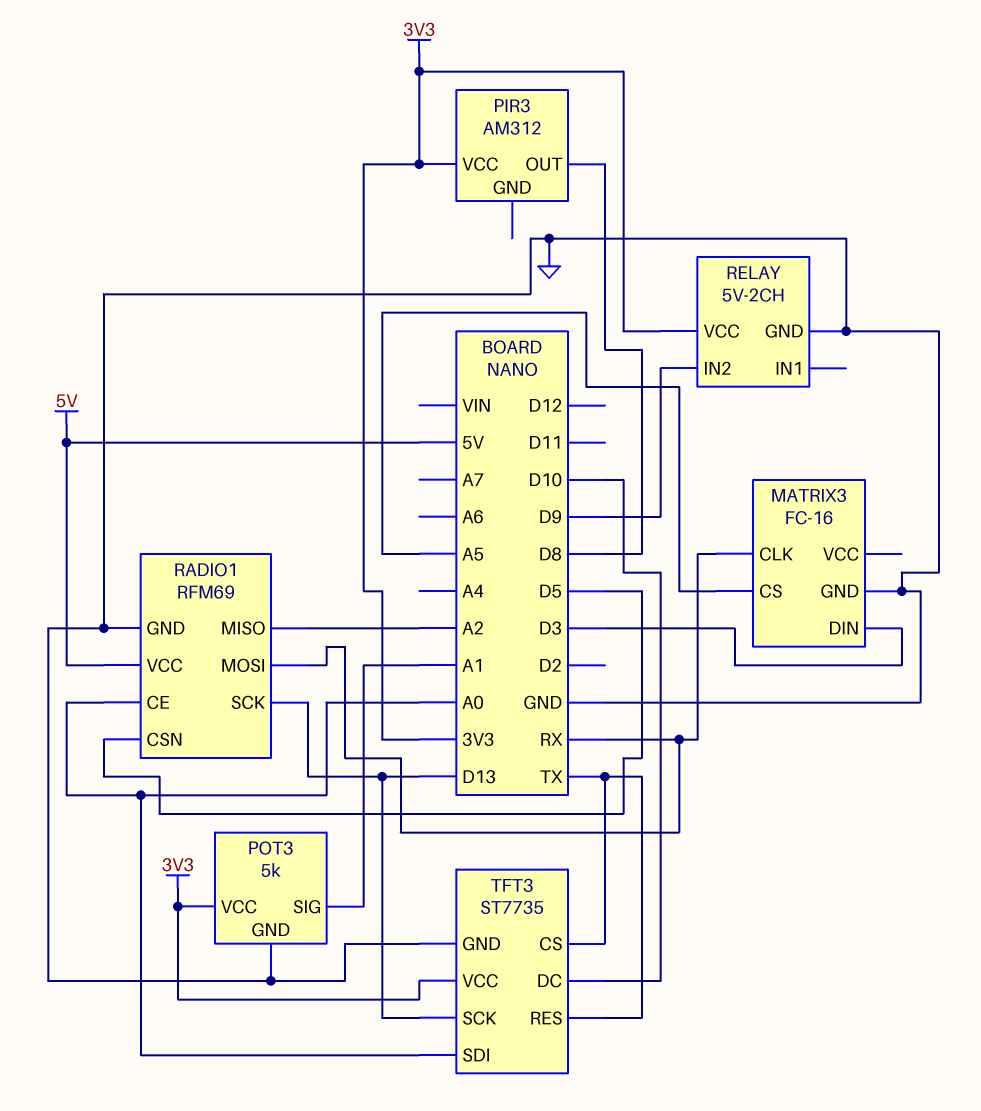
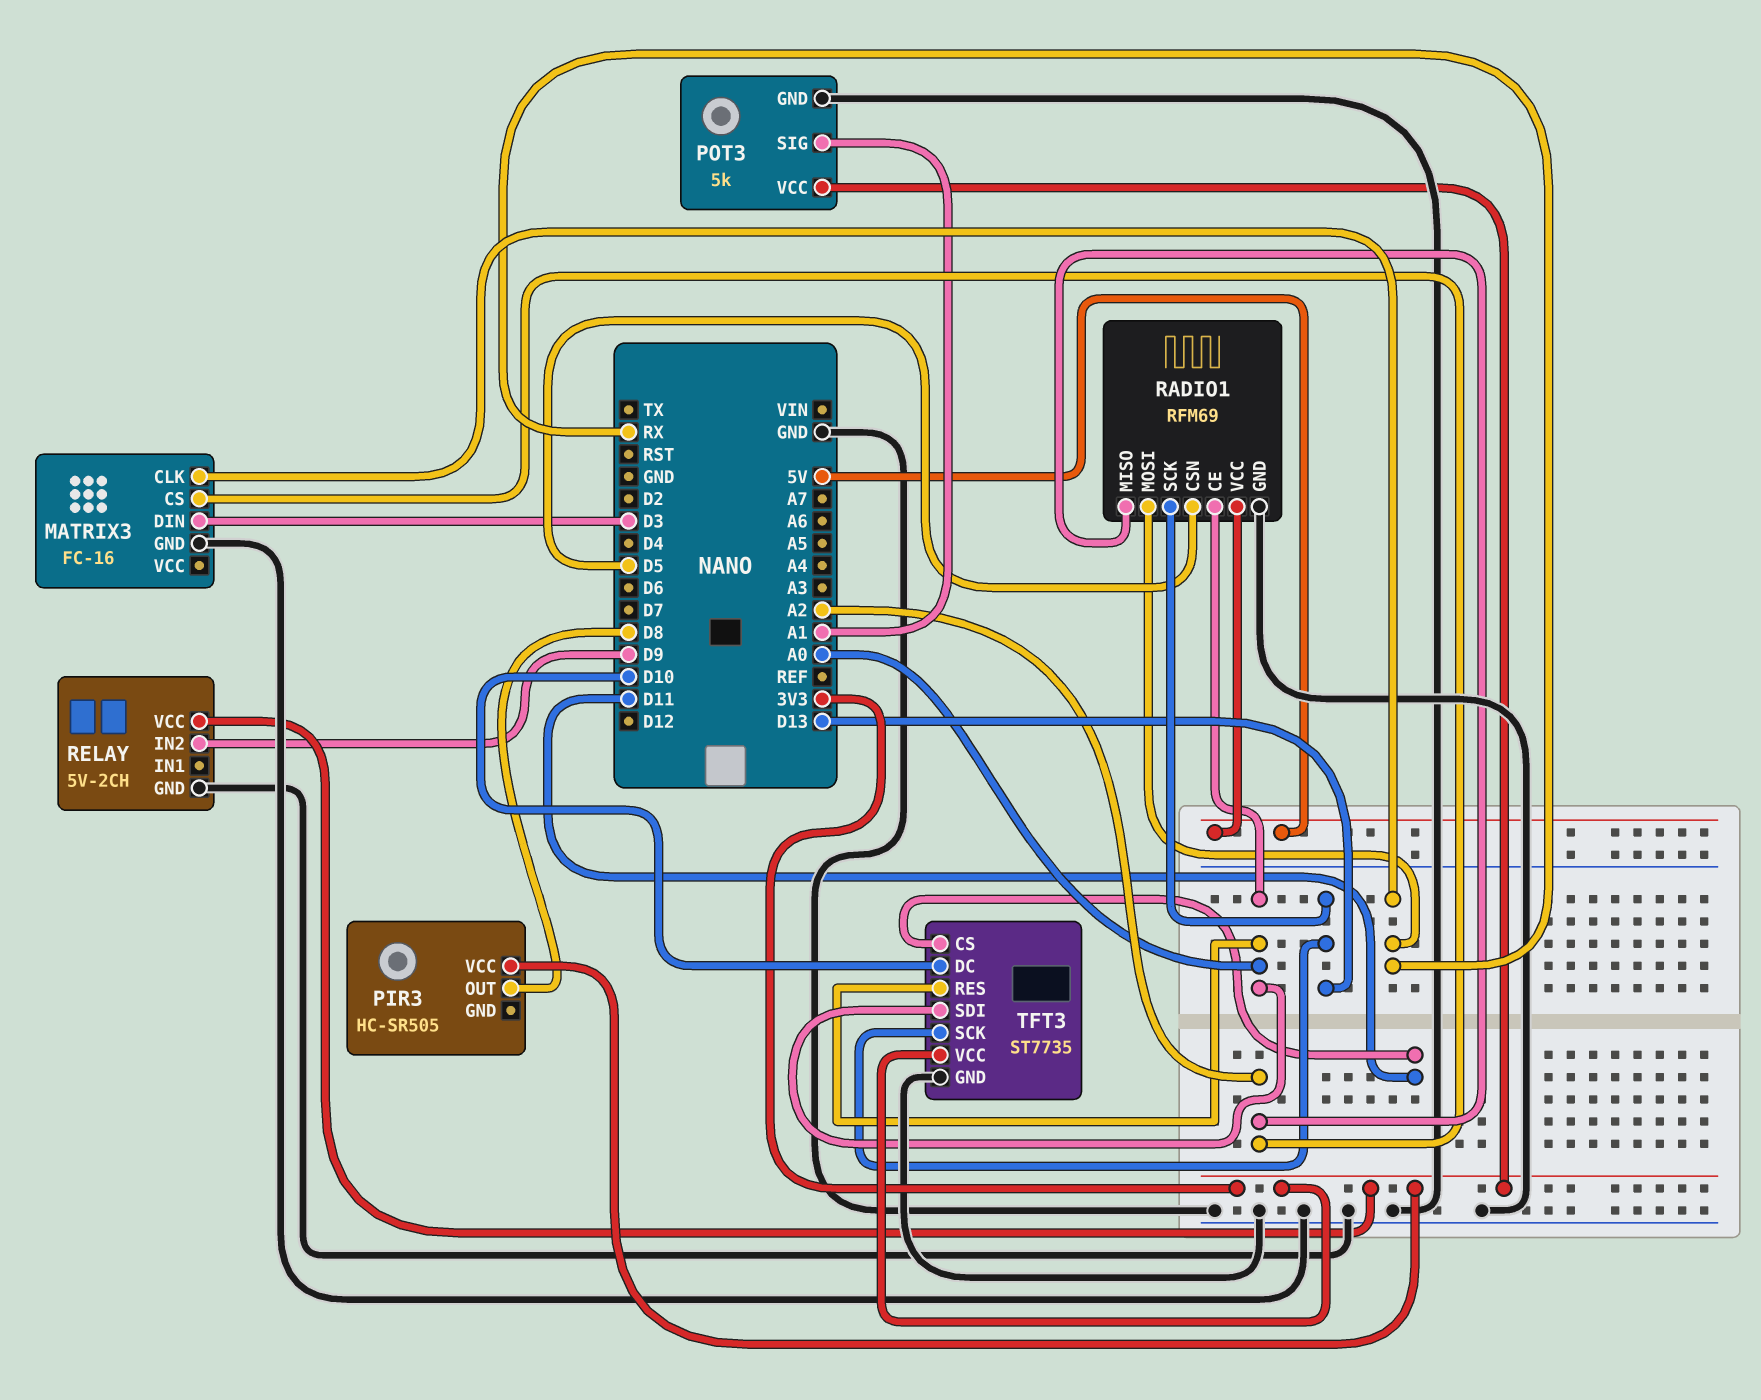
MATRIX3 pin CS: A5 -> A2
PIR3: AM312 -> HC-SR505
TFT3 pin CS: TX -> D11
TFT3 pin RES: TX -> A0

